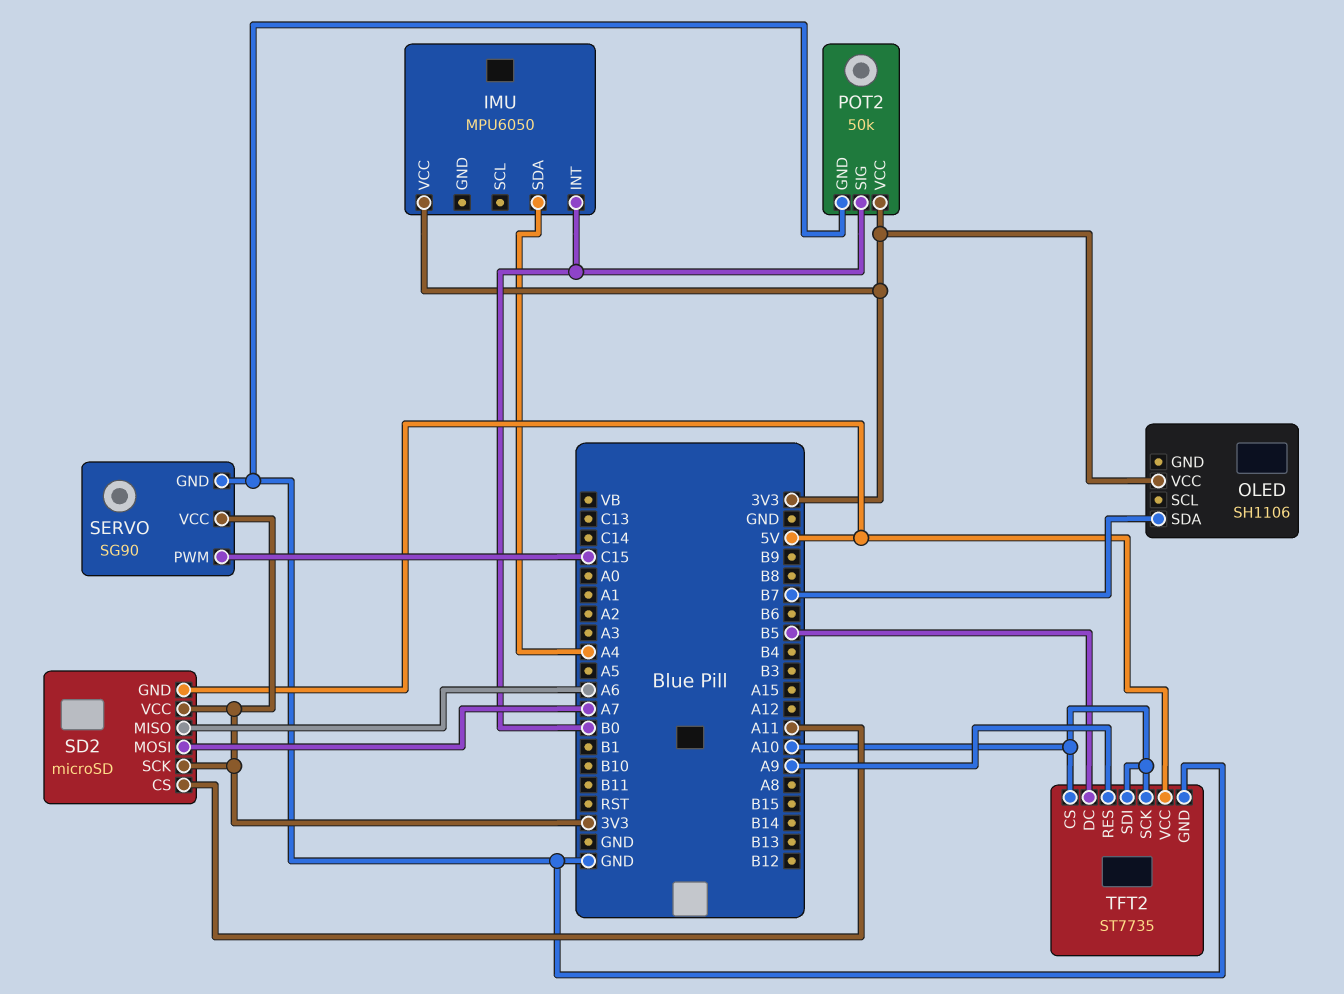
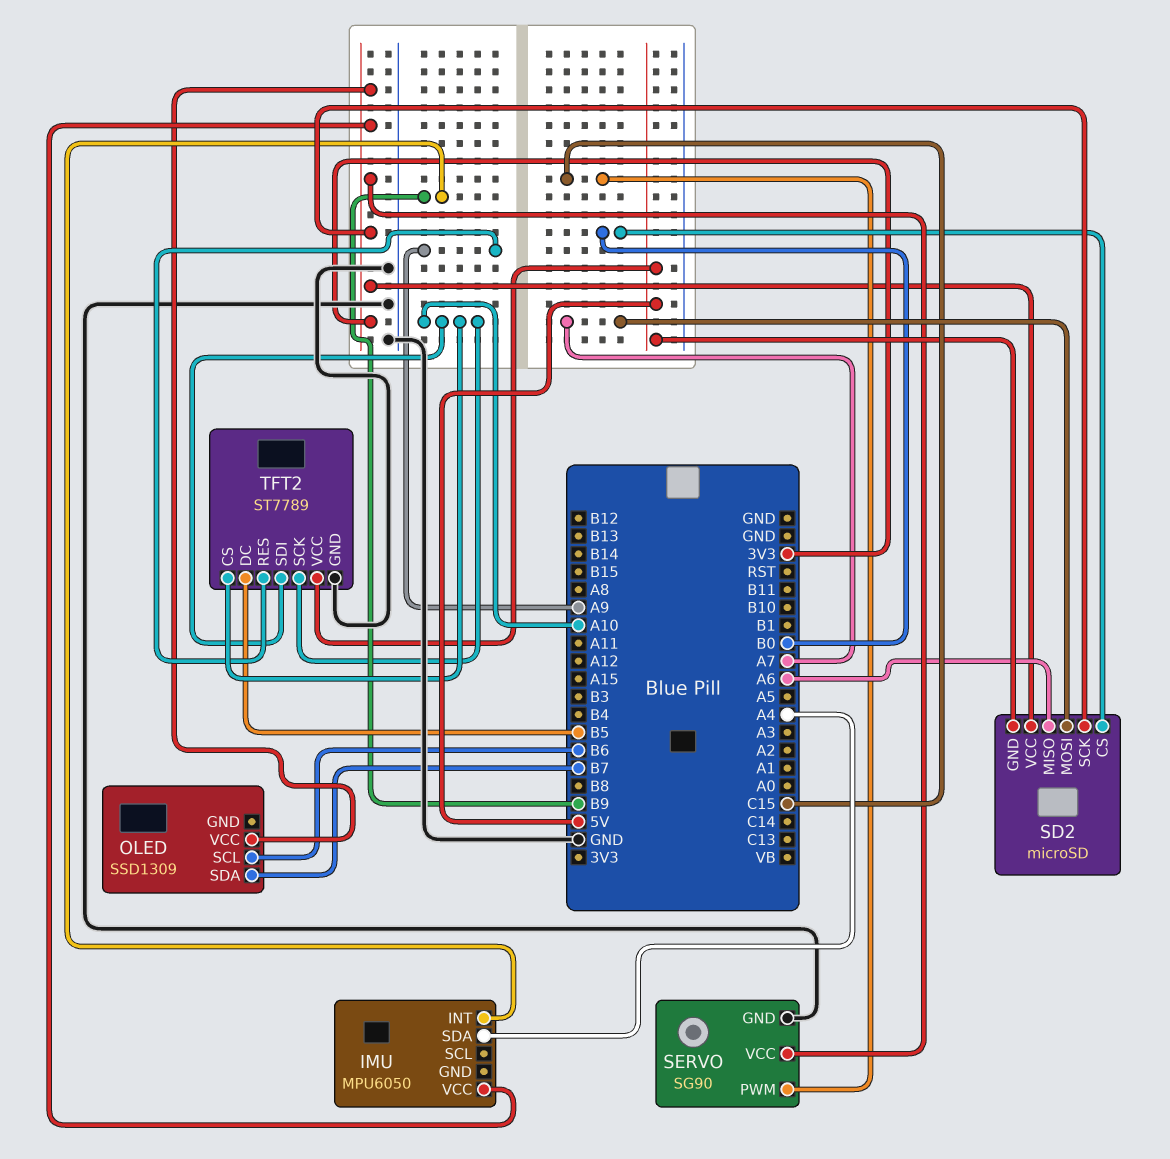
IMU pin INT: B0 -> B9
OLED: SH1106 -> SSD1309
OLED pin SCL: none -> B6
POT2: 50k -> none
POT2 pin GND: GND -> none
POT2 pin SIG: B0 -> none
POT2 pin VCC: 3V3 -> none
SD2 pin CS: A11 -> B0
TFT2: ST7735 -> ST7789

